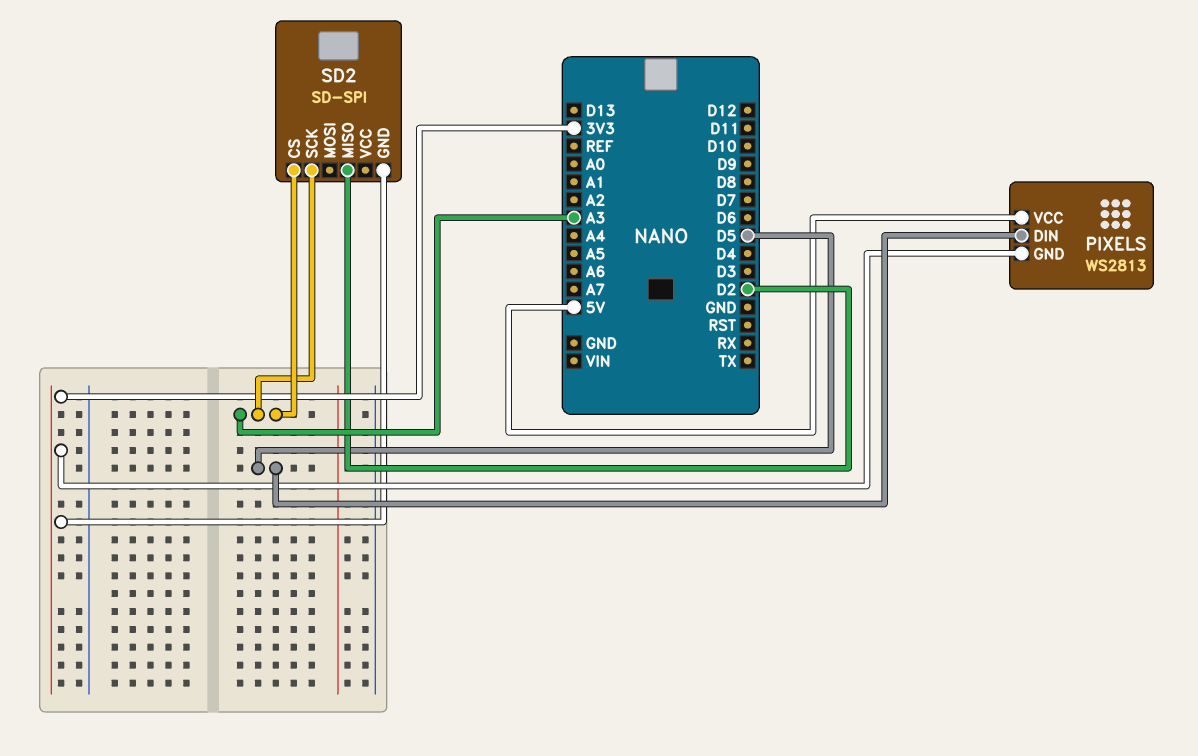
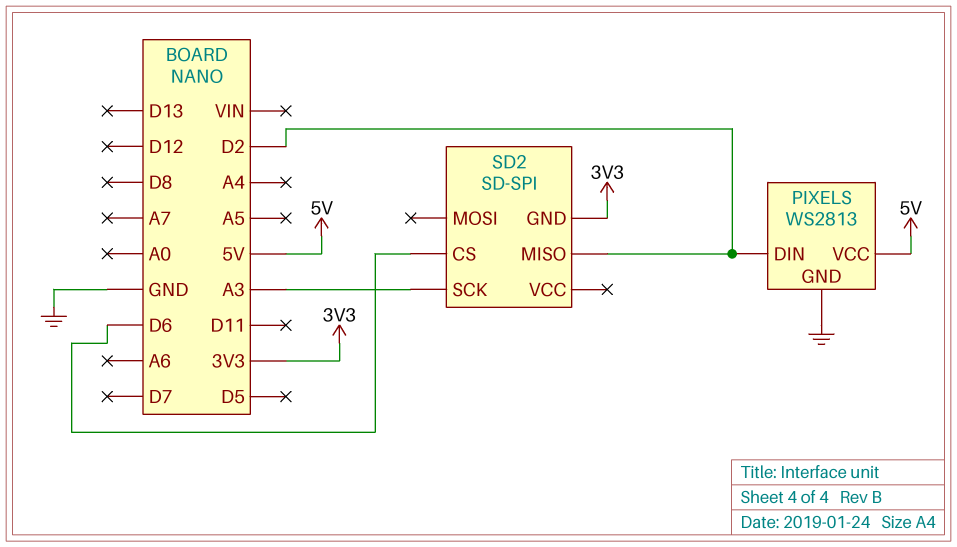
PIXELS pin DIN: D5 -> D2
PIXELS pin GND: 3V3 -> GND
SD2 pin CS: A3 -> D6

